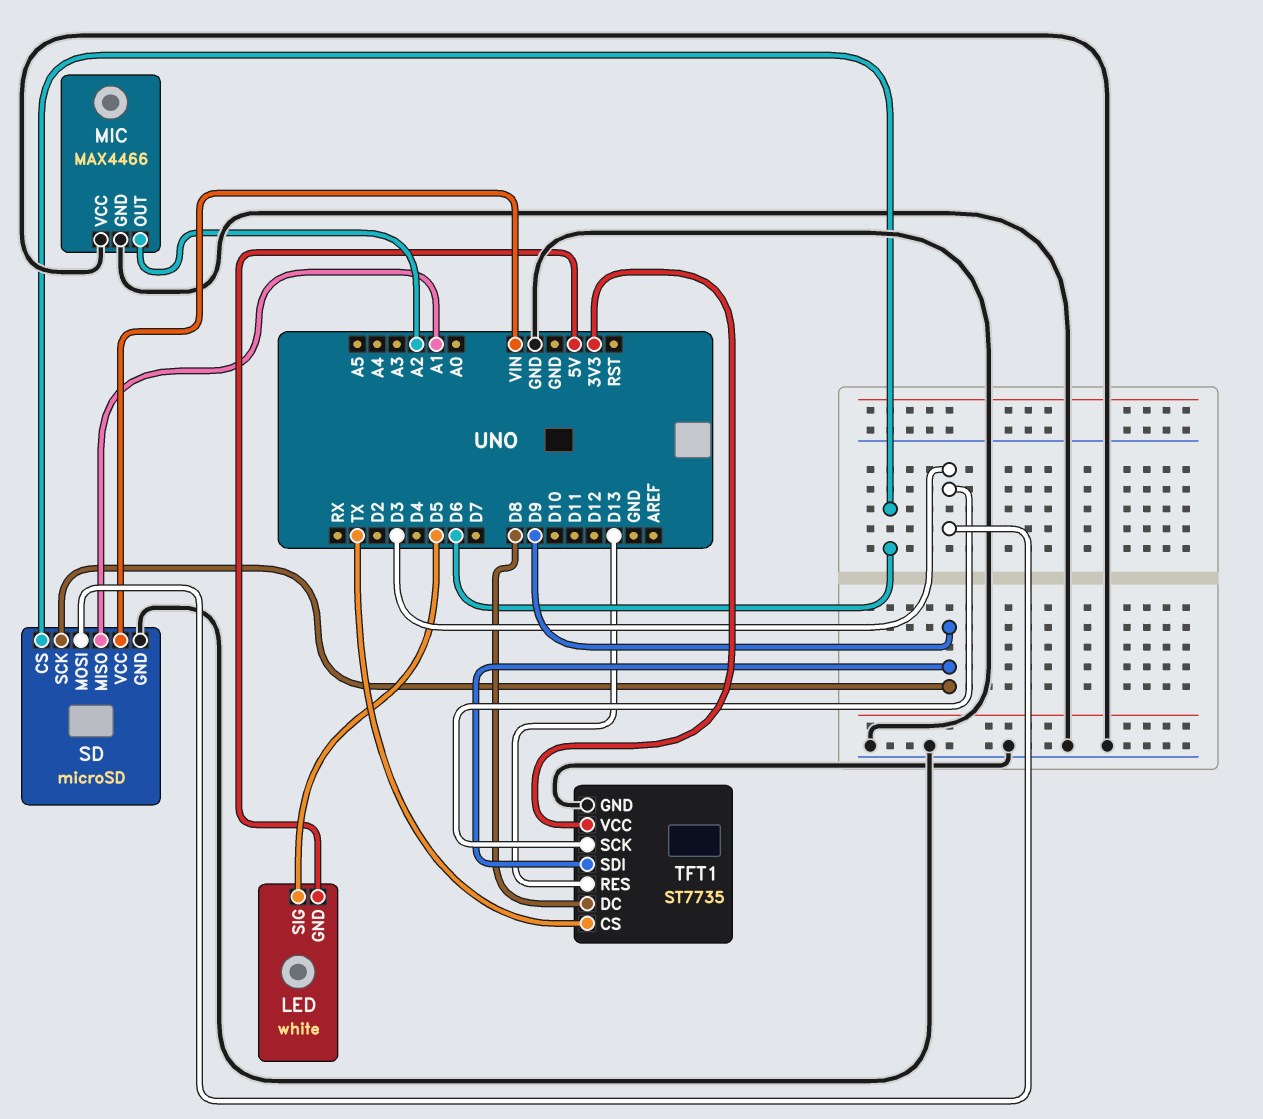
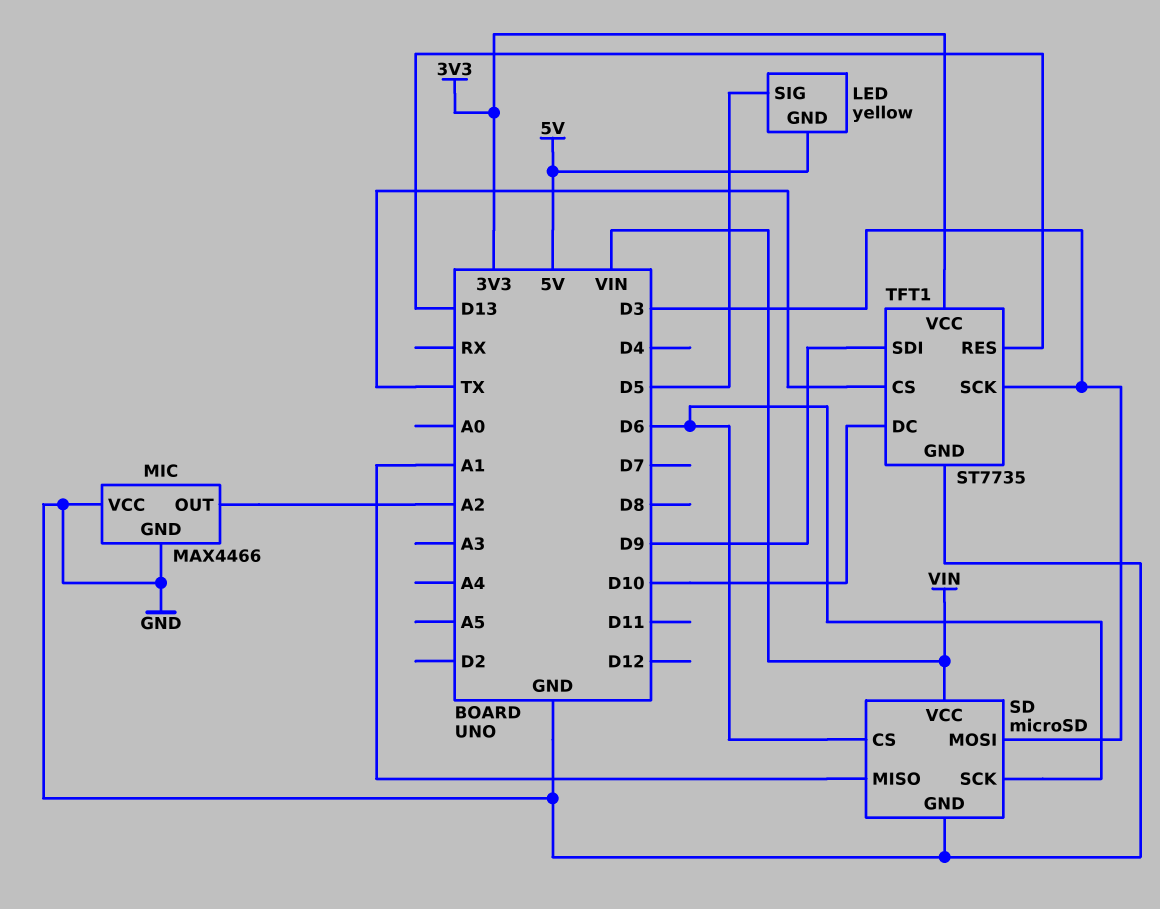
LED: white -> yellow
SD pin SCK: D9 -> D6
TFT1 pin DC: D8 -> D10

